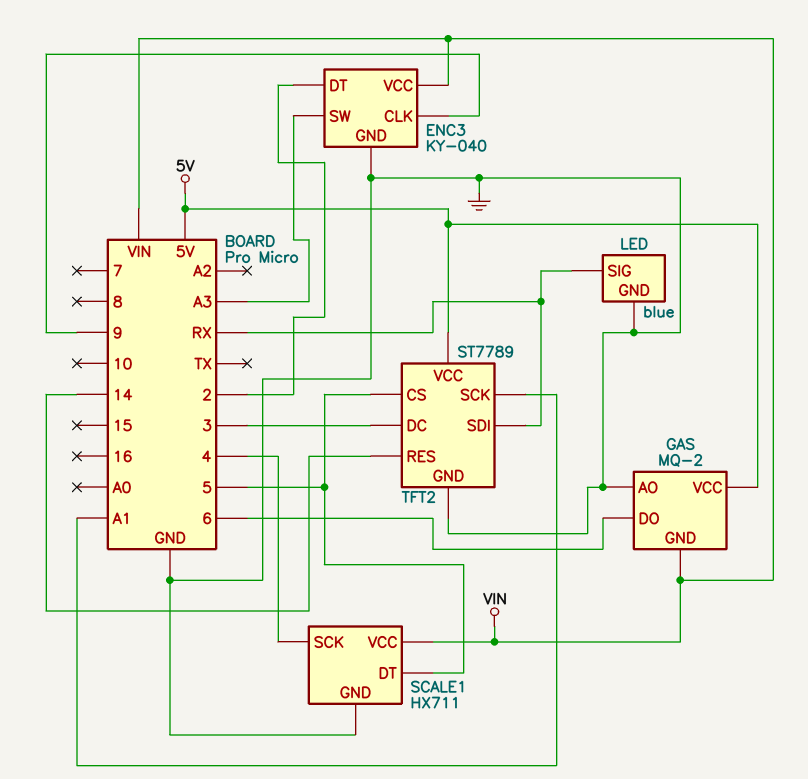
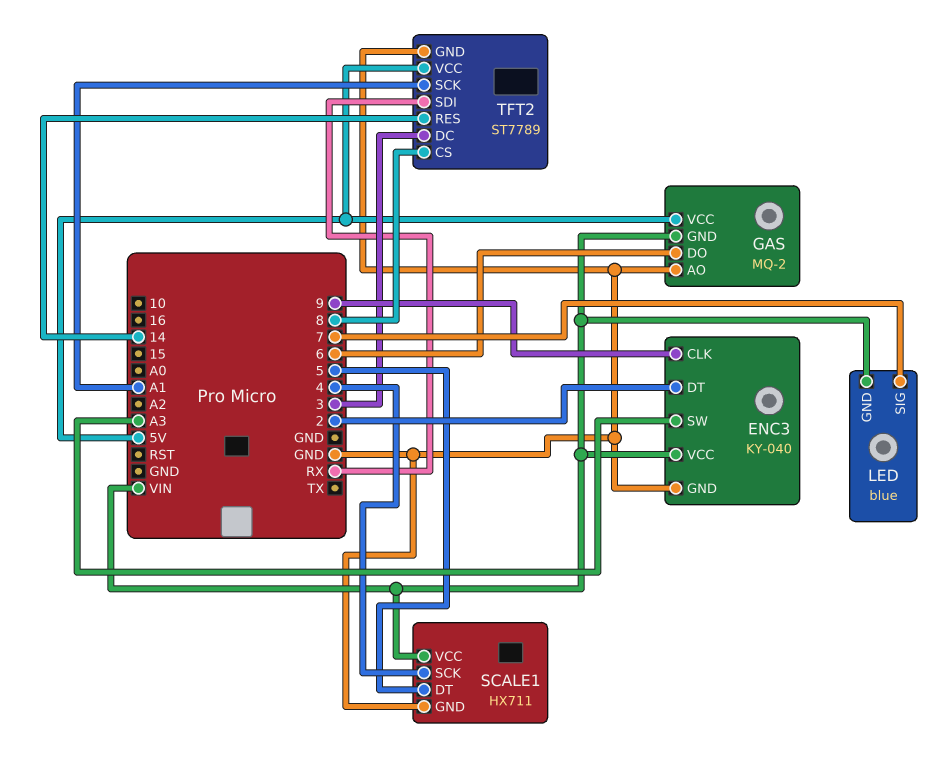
LED pin GND: GND -> VIN
LED pin SIG: RX -> 7
TFT2 pin CS: 5 -> 8

